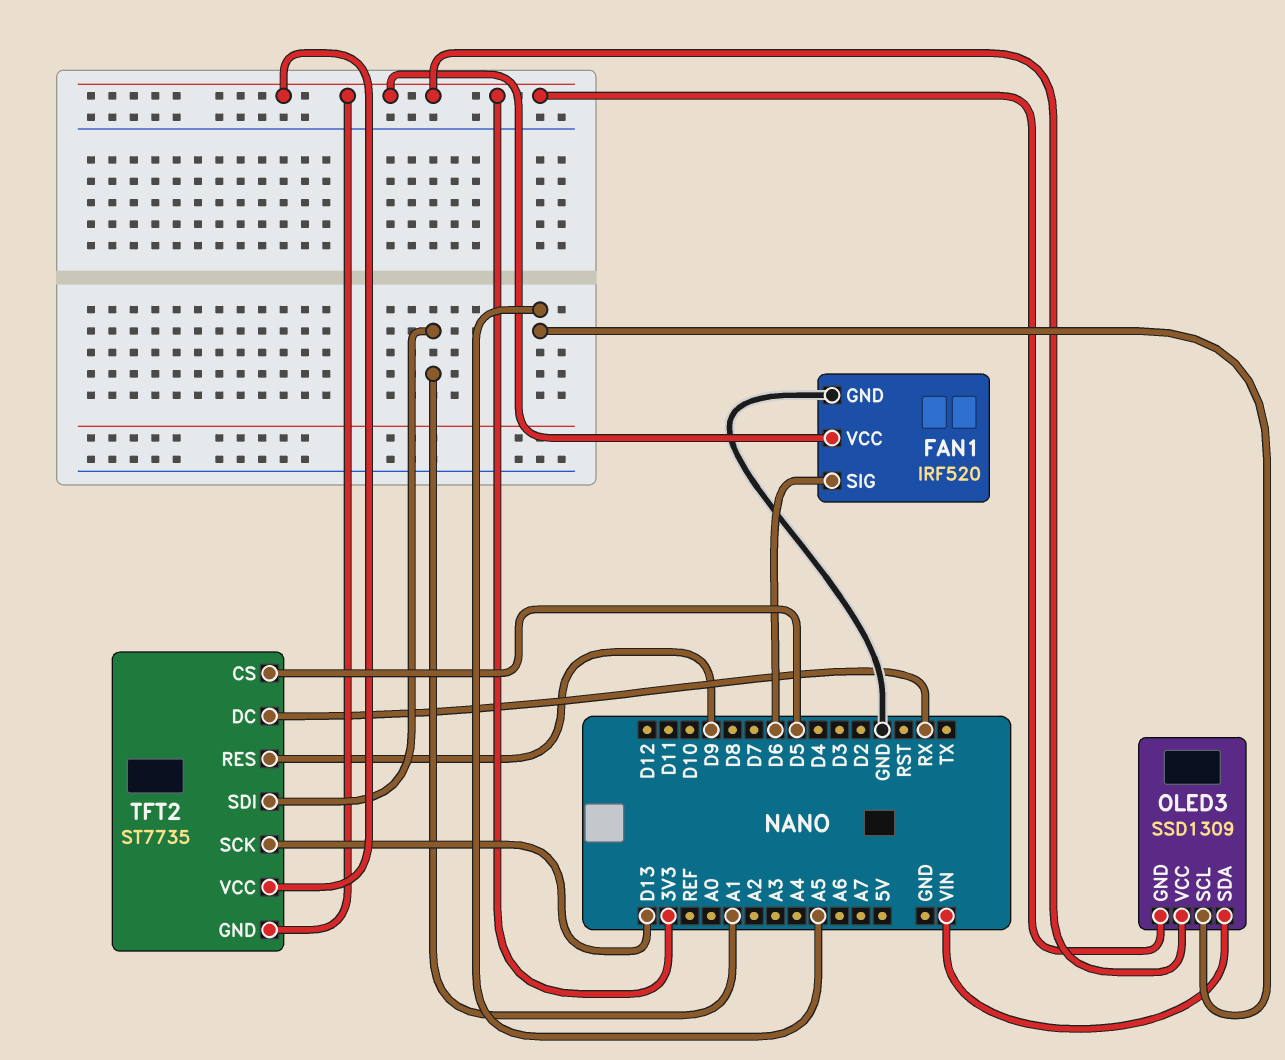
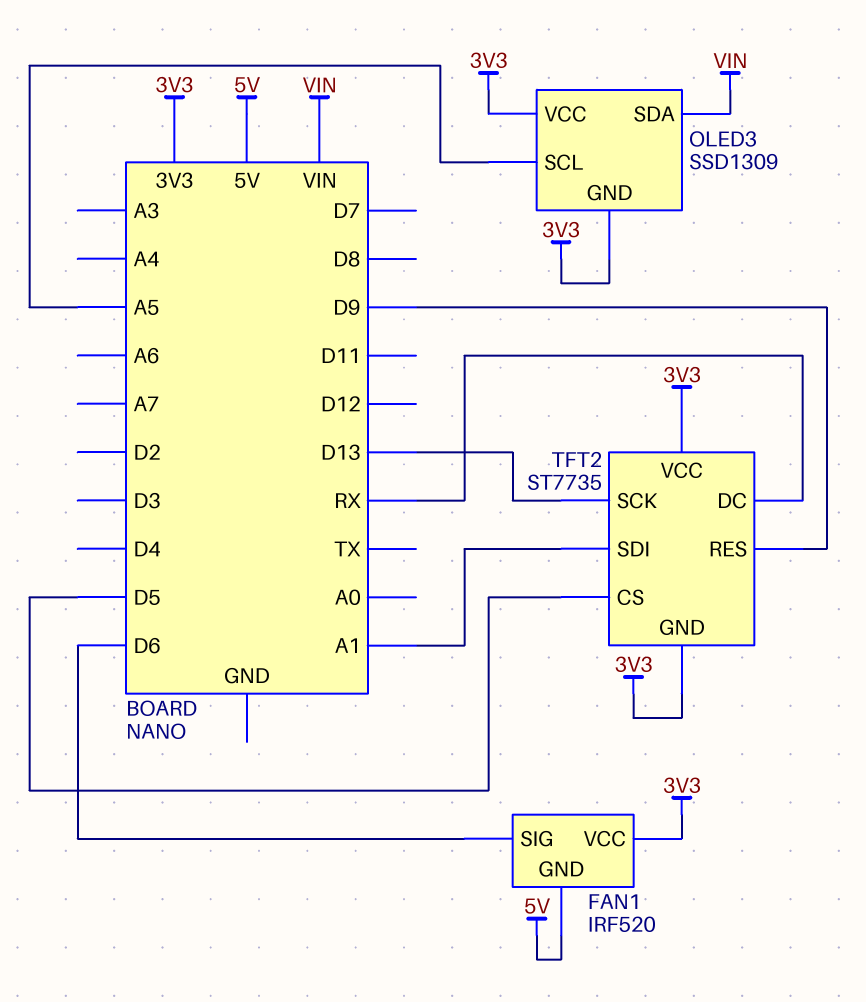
FAN1 pin GND: GND -> 5V

